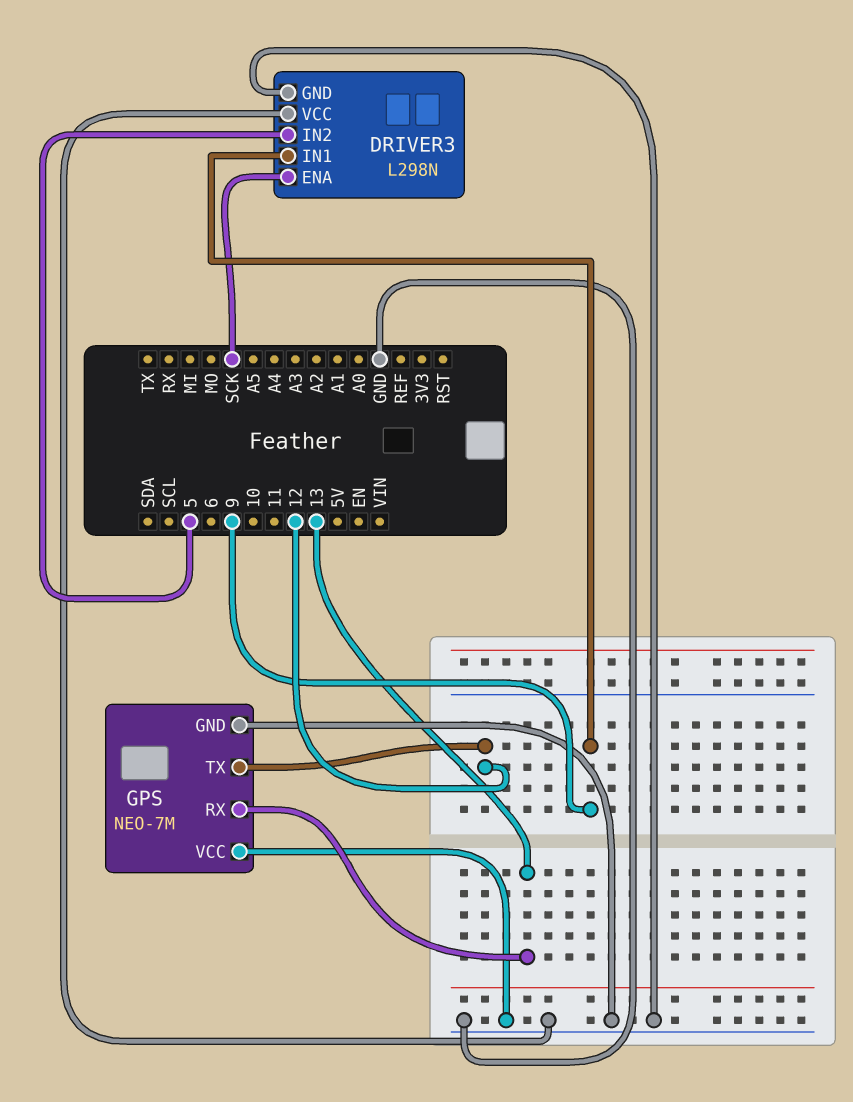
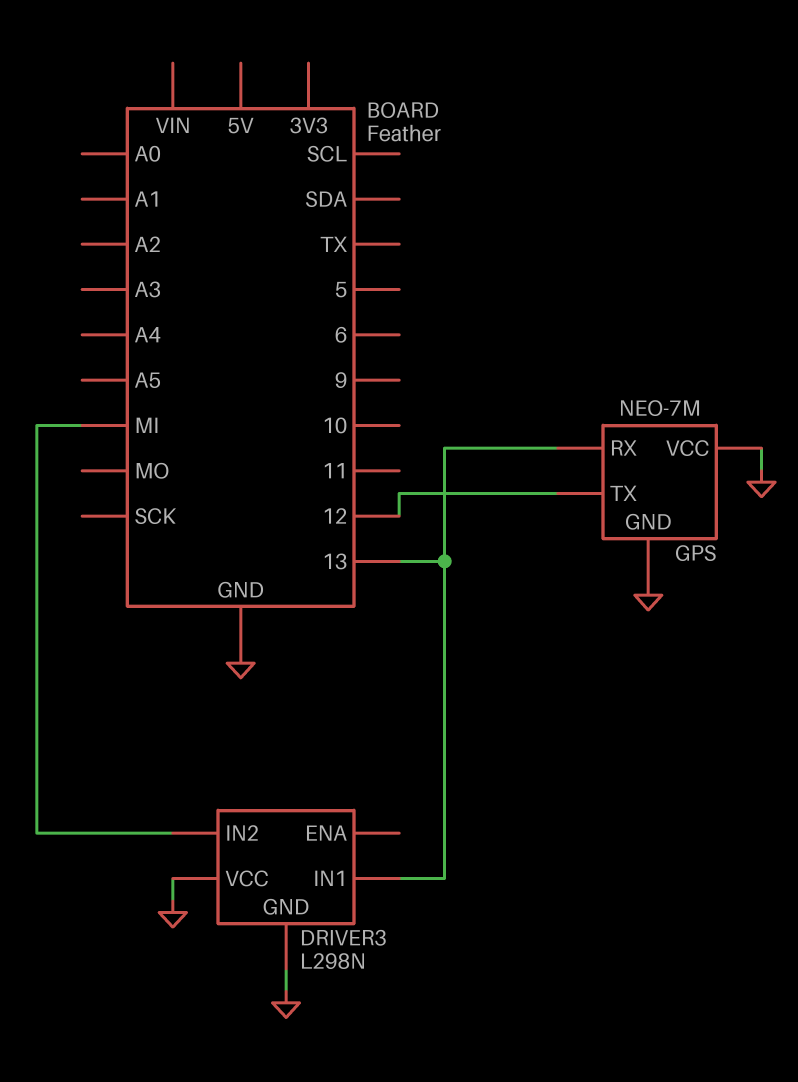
DRIVER3 pin ENA: SCK -> none
DRIVER3 pin IN1: 9 -> 13
DRIVER3 pin IN2: 5 -> MI

